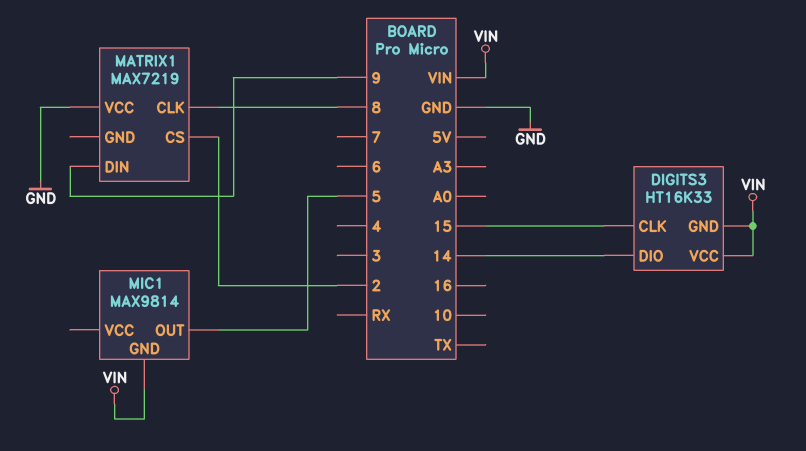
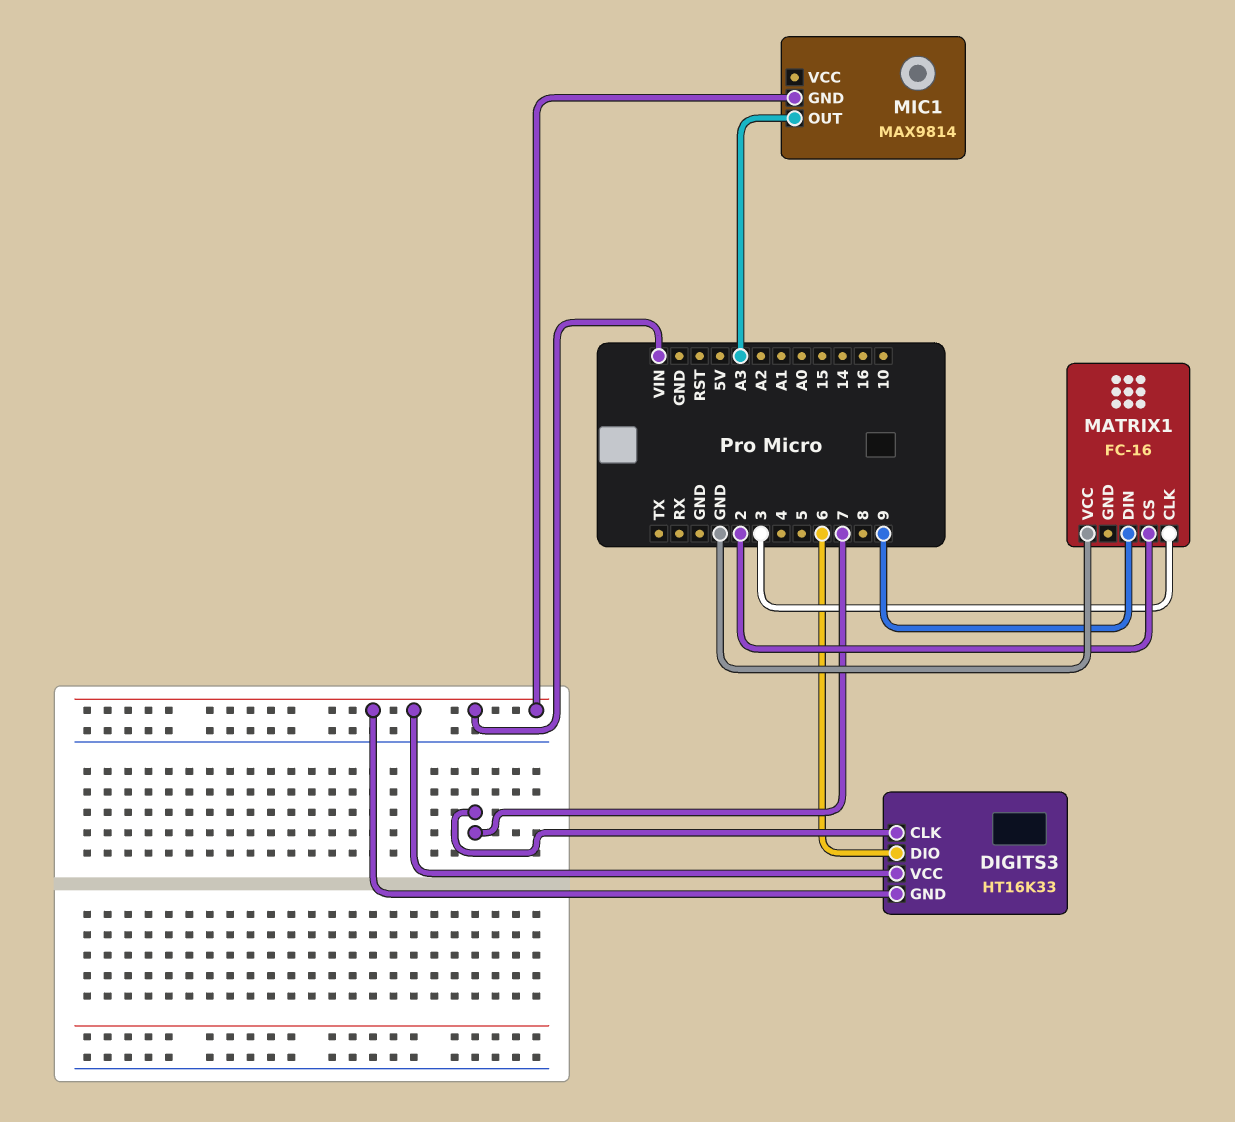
DIGITS3 pin CLK: 15 -> 7
DIGITS3 pin DIO: 14 -> 6
MATRIX1: MAX7219 -> FC-16
MATRIX1 pin CLK: 8 -> 3
MIC1 pin OUT: 5 -> A3

